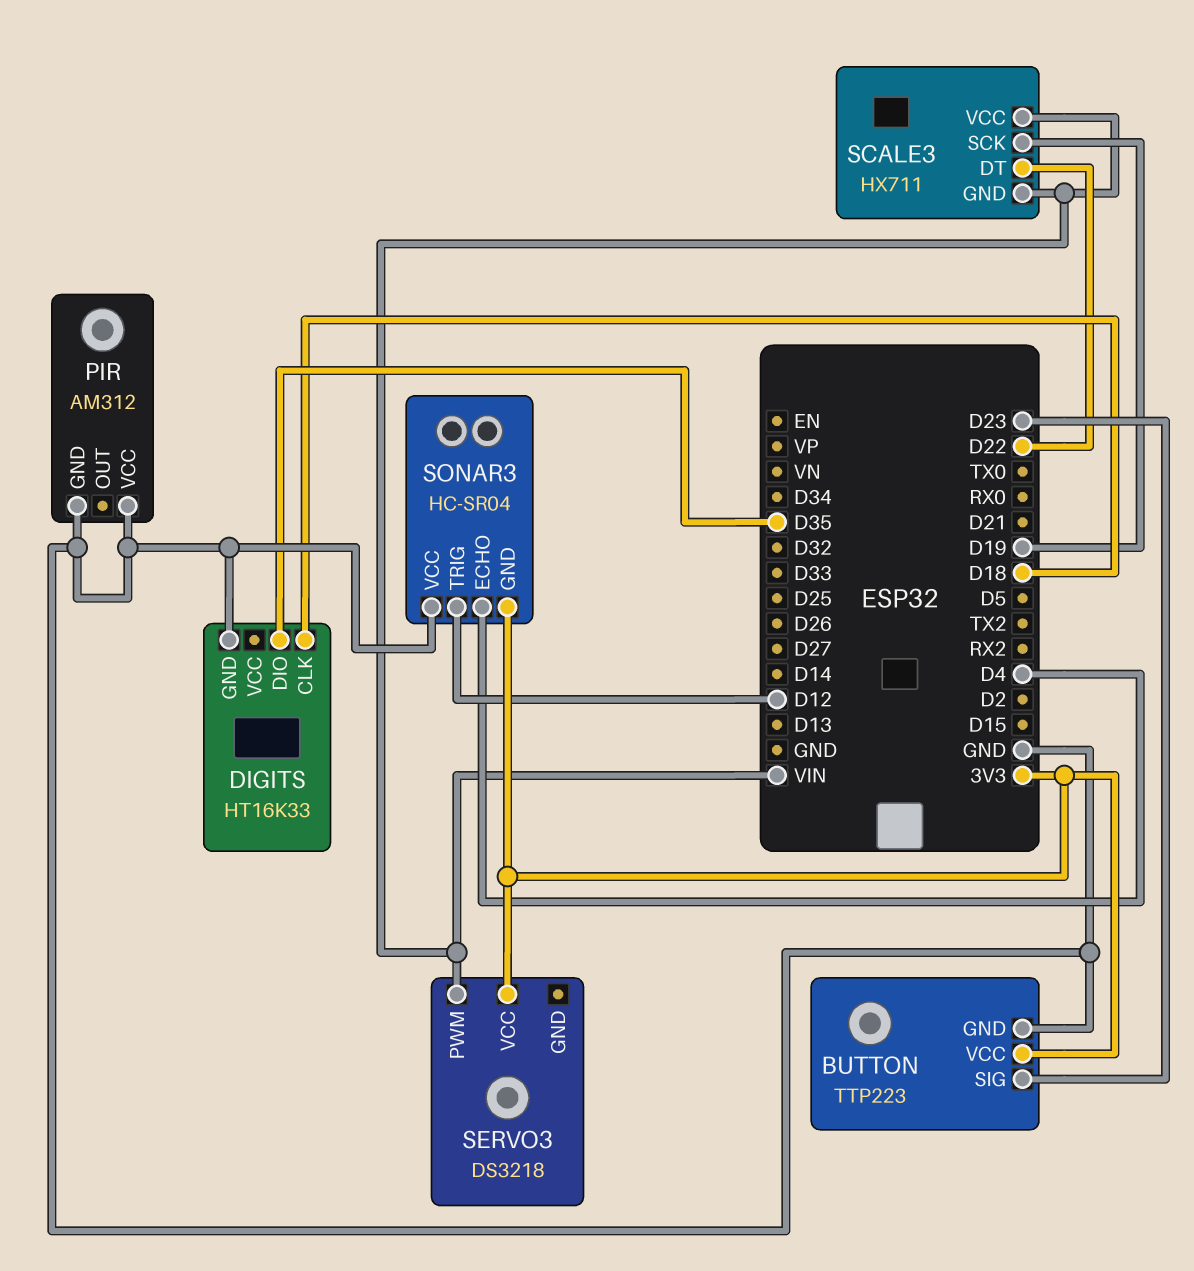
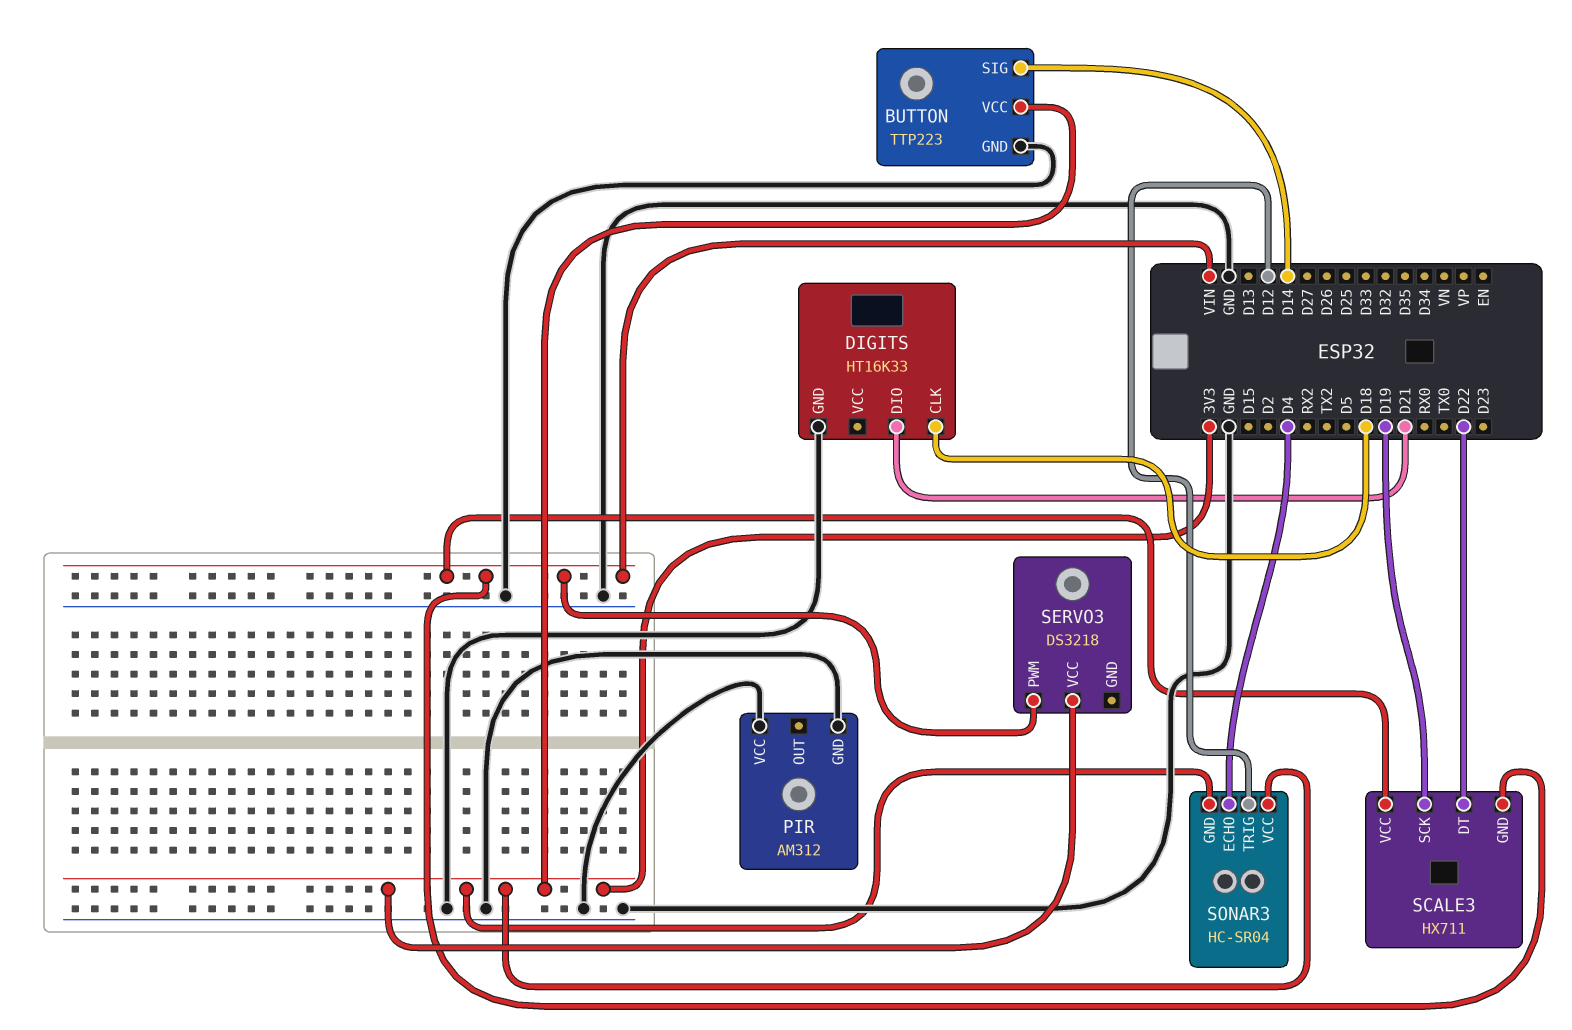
BUTTON pin SIG: D23 -> D14
DIGITS pin DIO: D35 -> D21
SONAR3 pin VCC: GND -> 3V3

